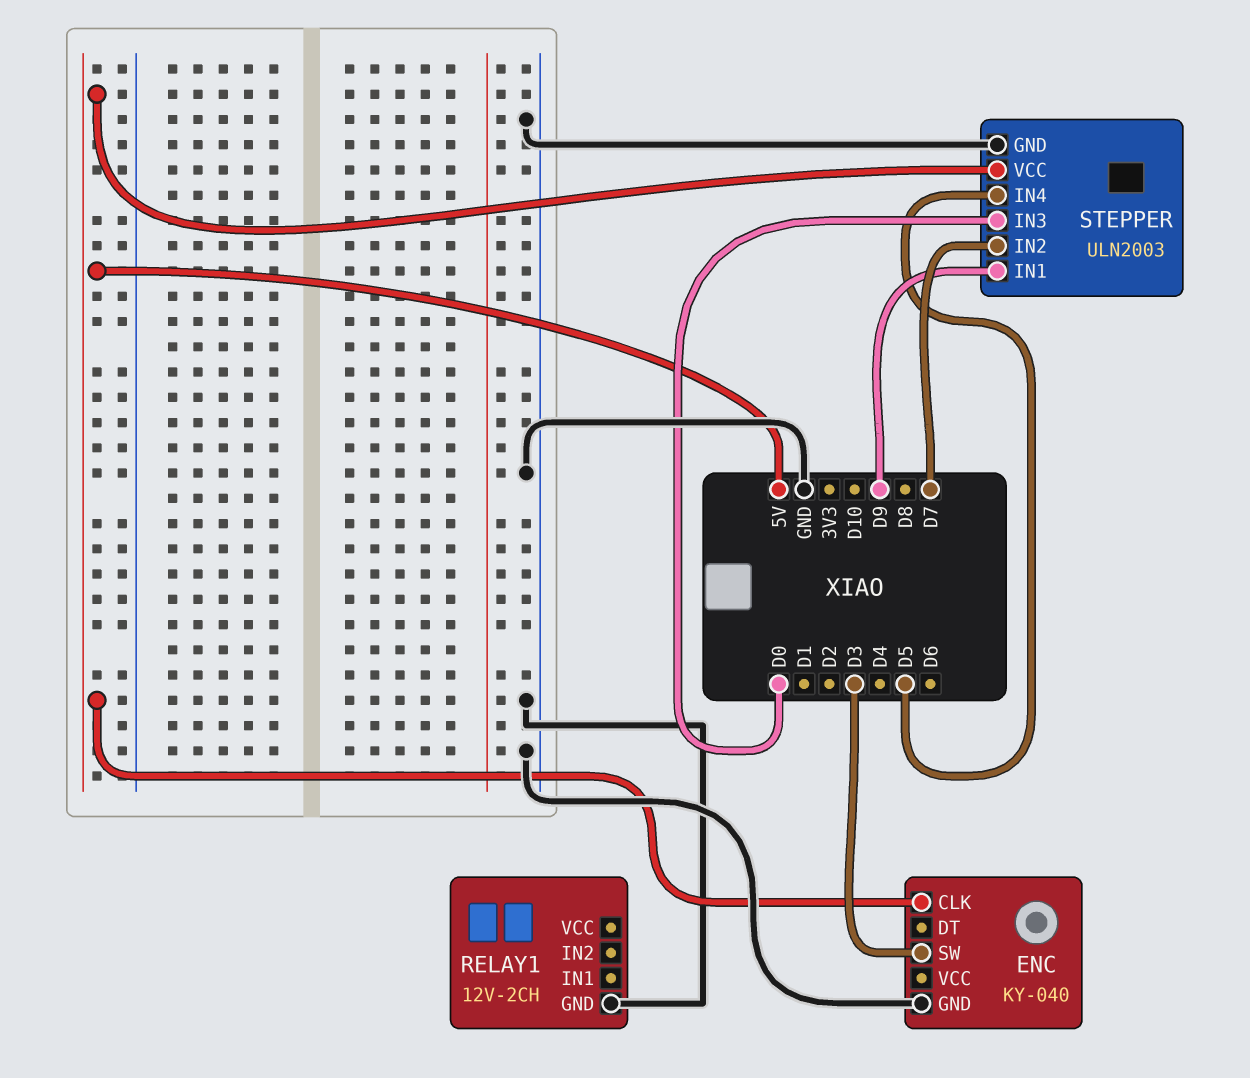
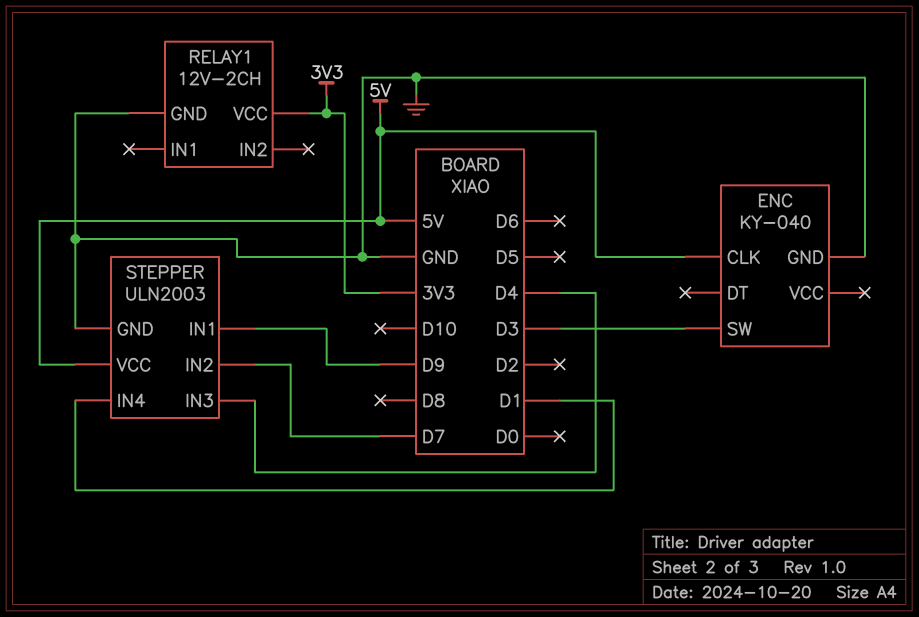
RELAY1 pin VCC: none -> 3V3
STEPPER pin IN3: D0 -> D4
STEPPER pin IN4: D5 -> D1

